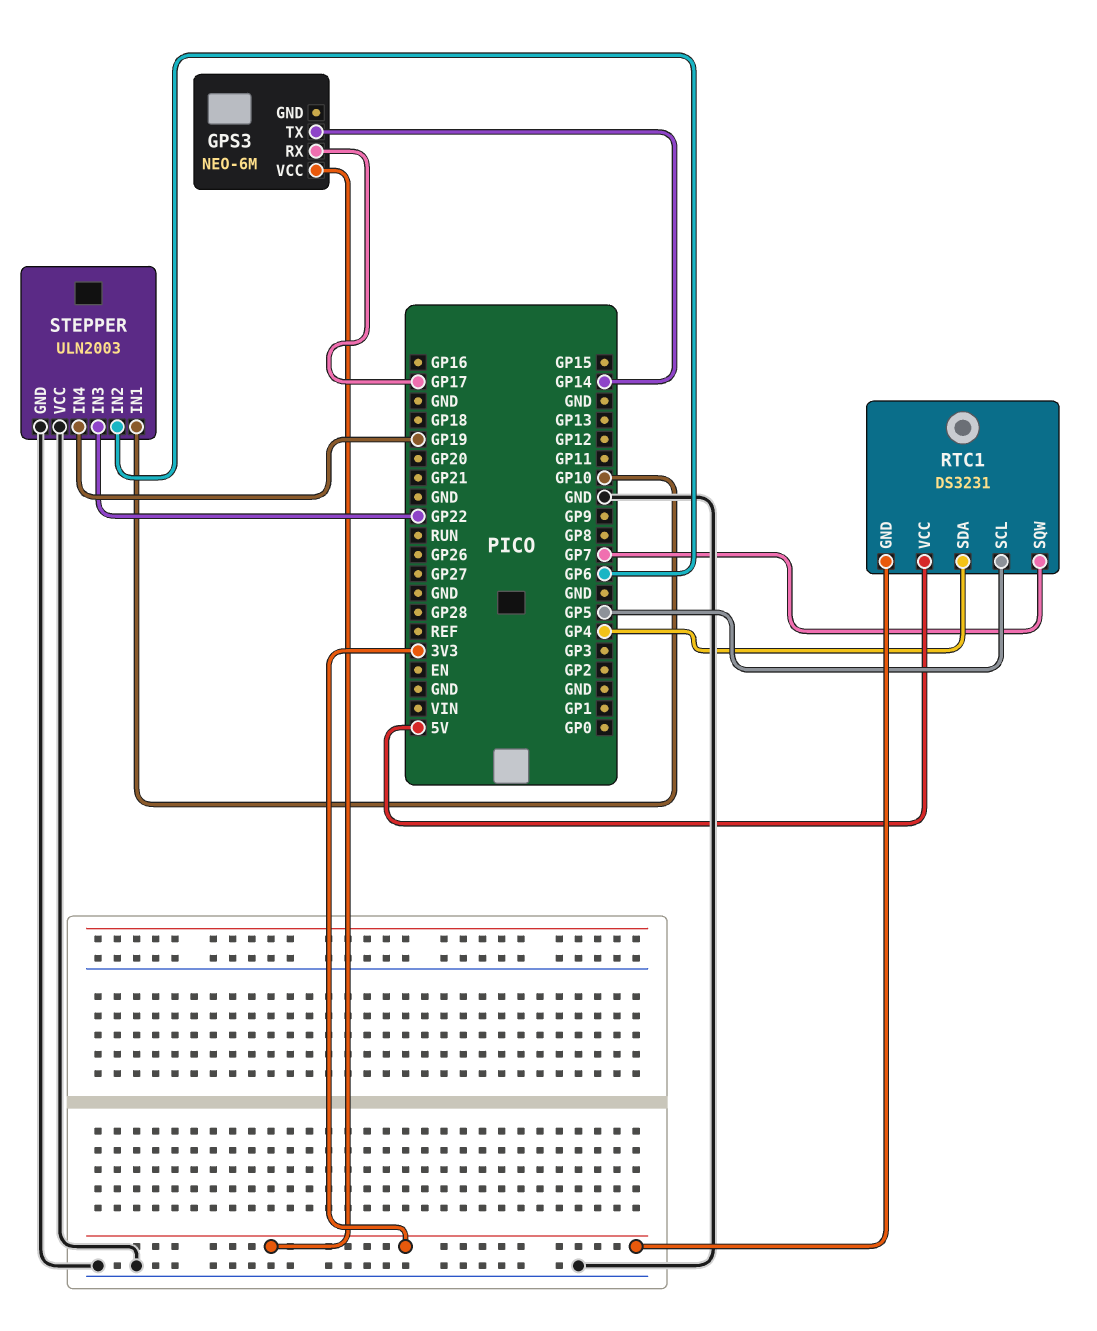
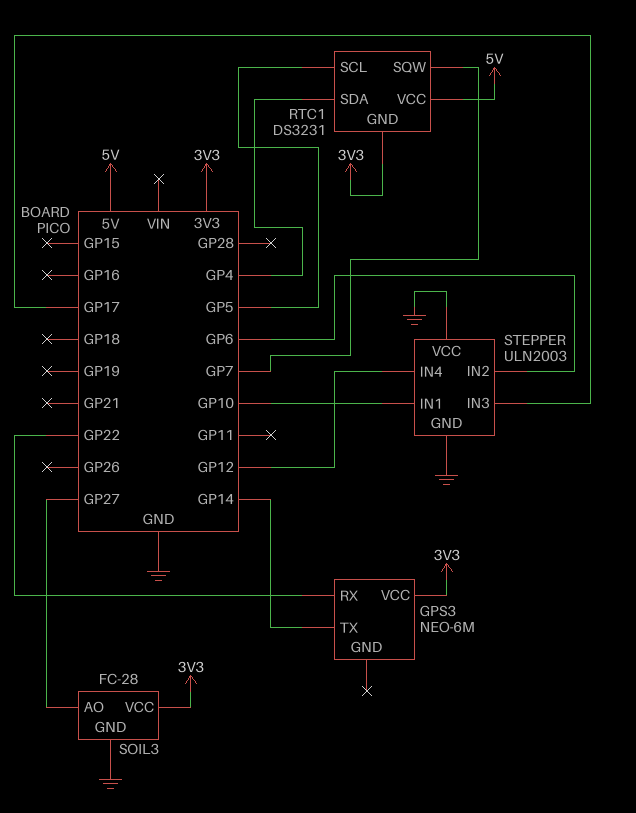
GPS3 pin RX: GP17 -> GP22
SOIL3: none -> FC-28
SOIL3 pin AO: none -> GP27
SOIL3 pin GND: none -> GND
SOIL3 pin VCC: none -> 3V3
STEPPER pin IN3: GP22 -> GP17
STEPPER pin IN4: GP19 -> GP12

